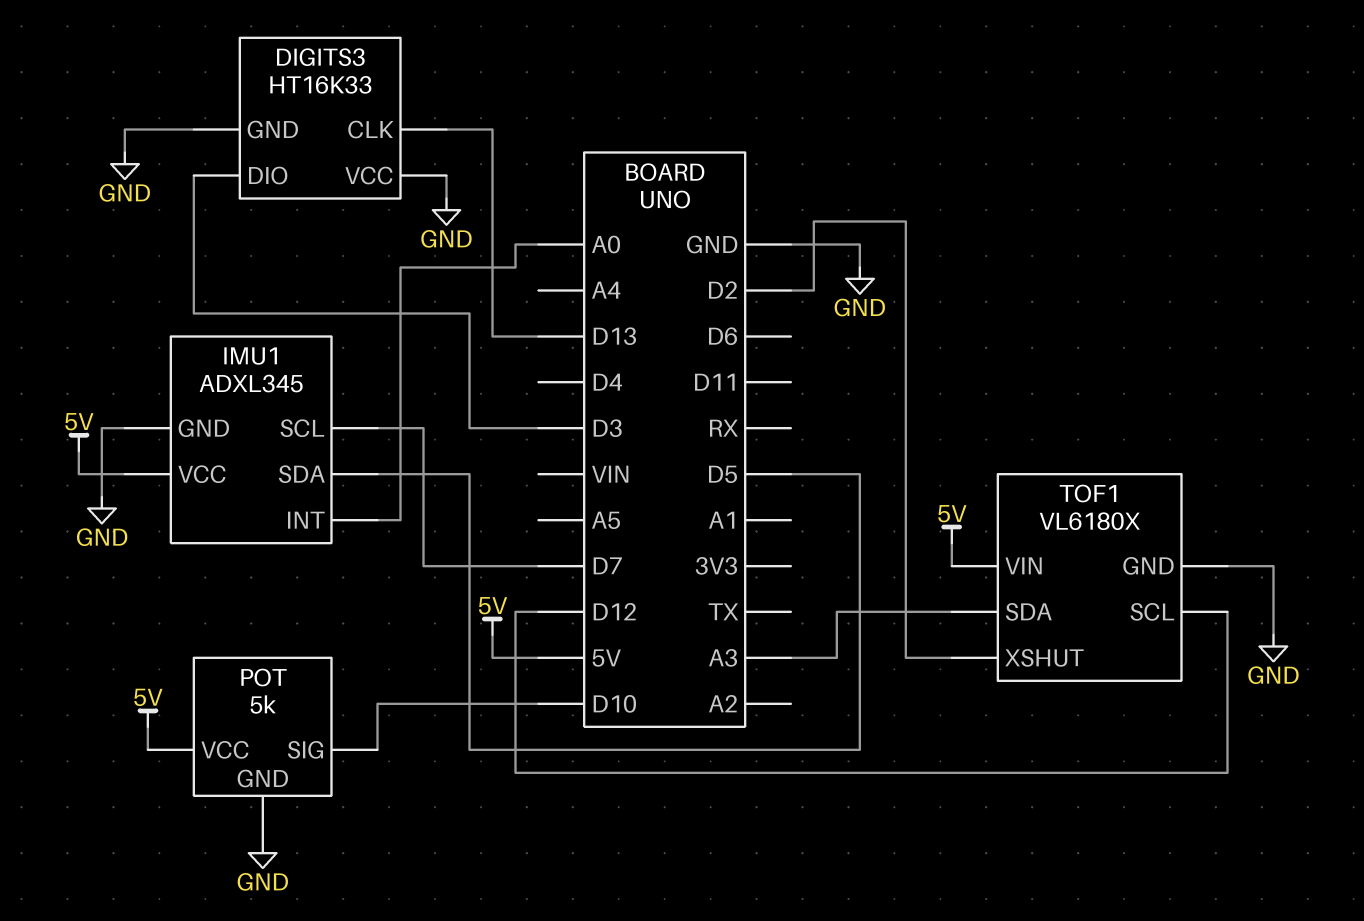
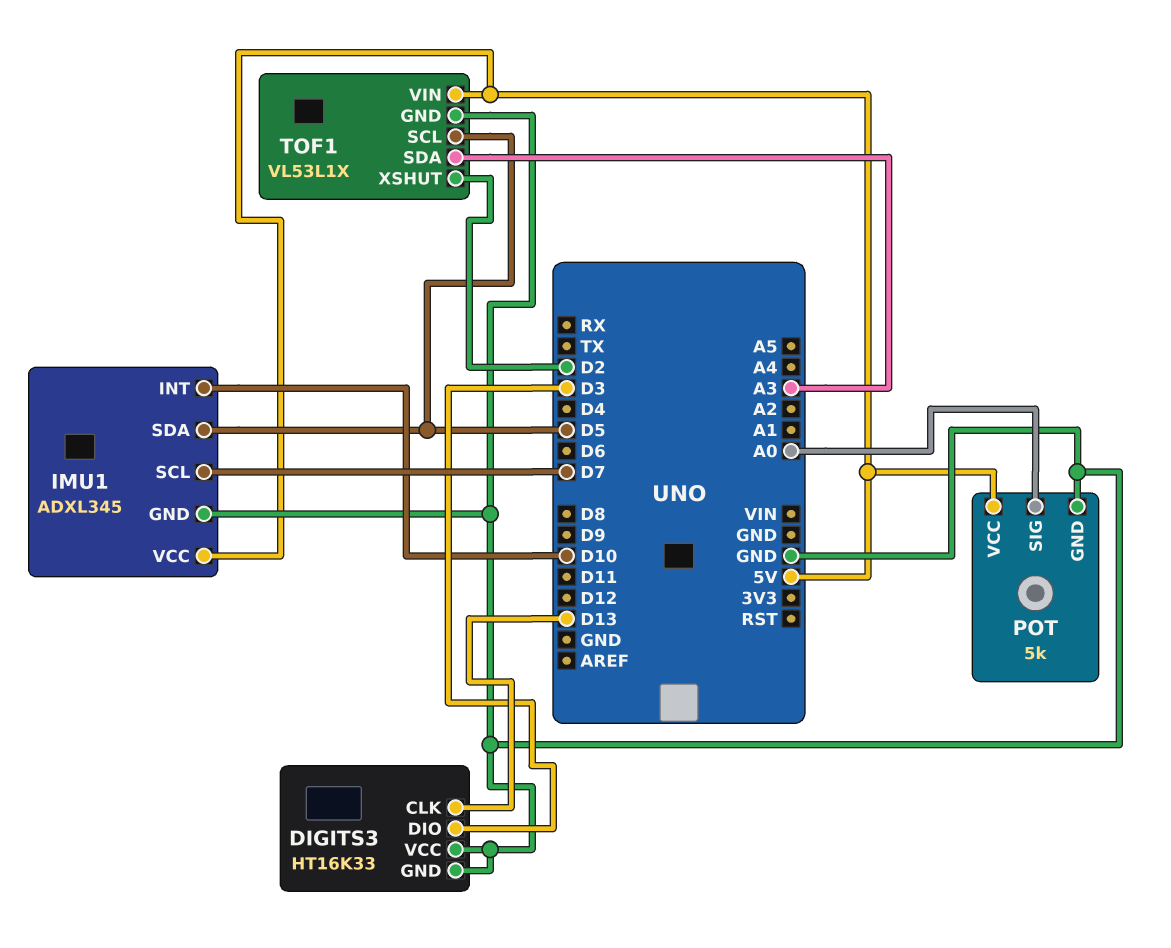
IMU1 pin INT: A0 -> D10
POT pin SIG: D10 -> A0
TOF1: VL6180X -> VL53L1X
TOF1 pin SCL: D12 -> D5

